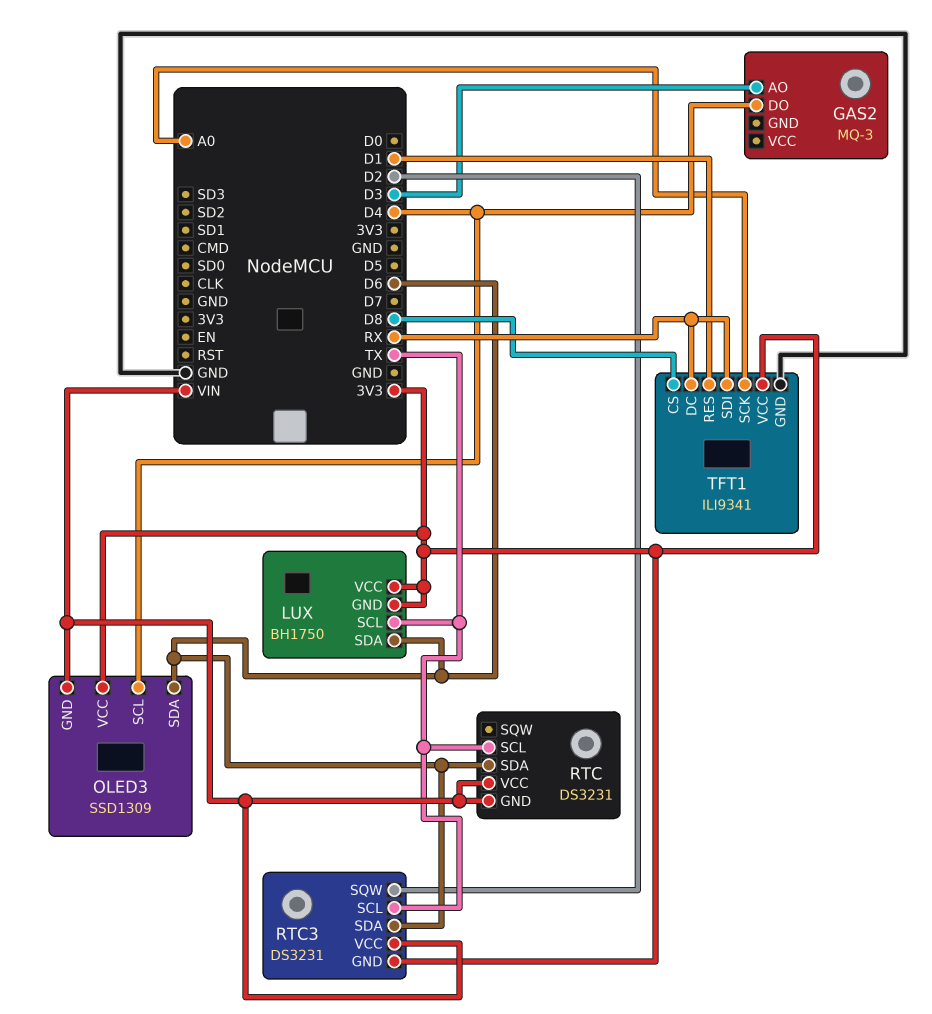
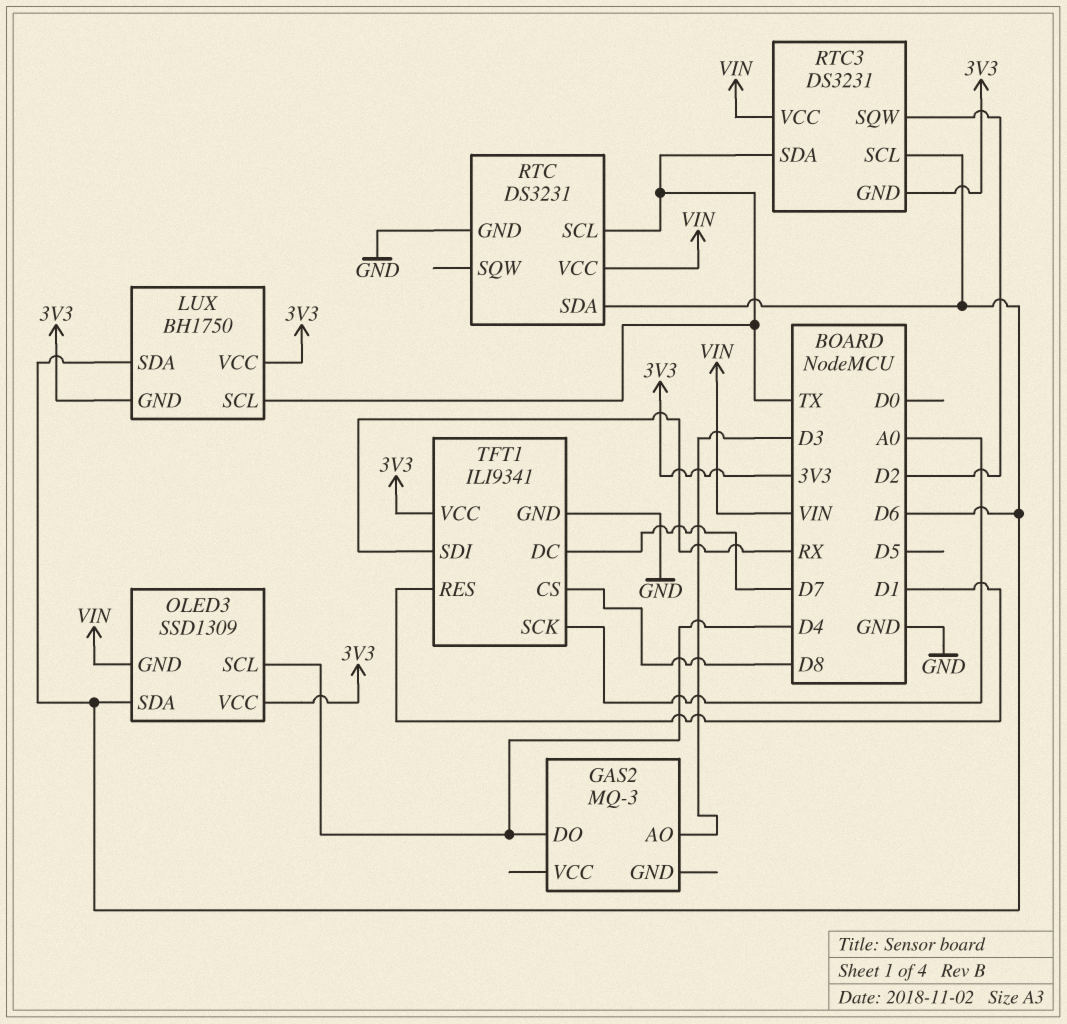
RTC pin GND: VIN -> GND
RTC3 pin SCL: TX -> D6
RTC3 pin SDA: D6 -> TX
TFT1 pin DC: RX -> D7

